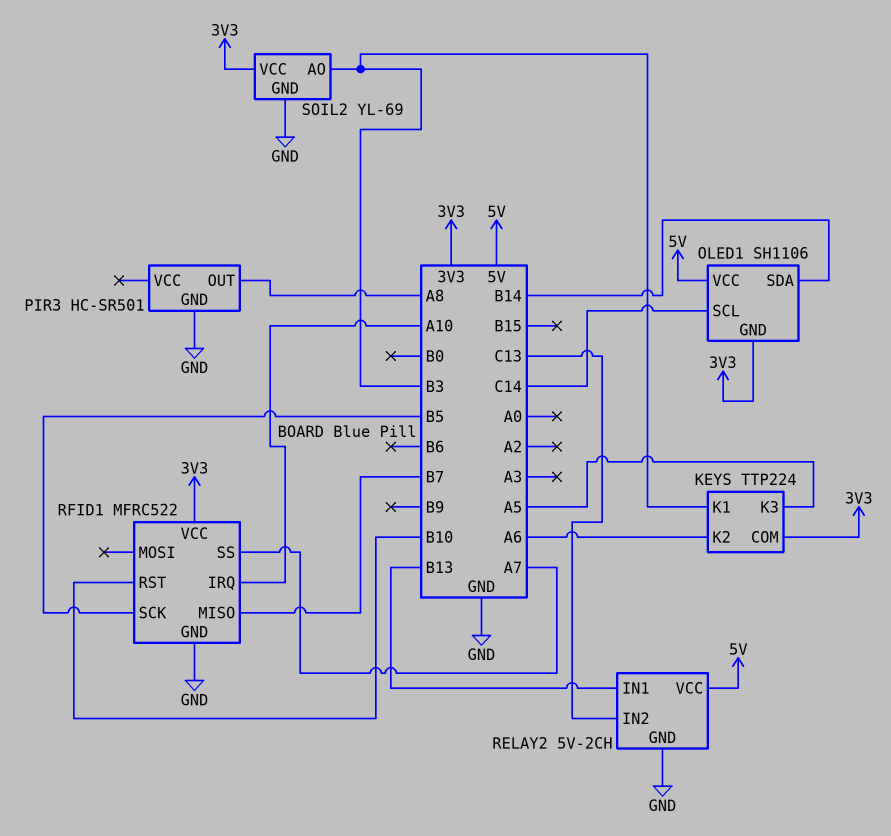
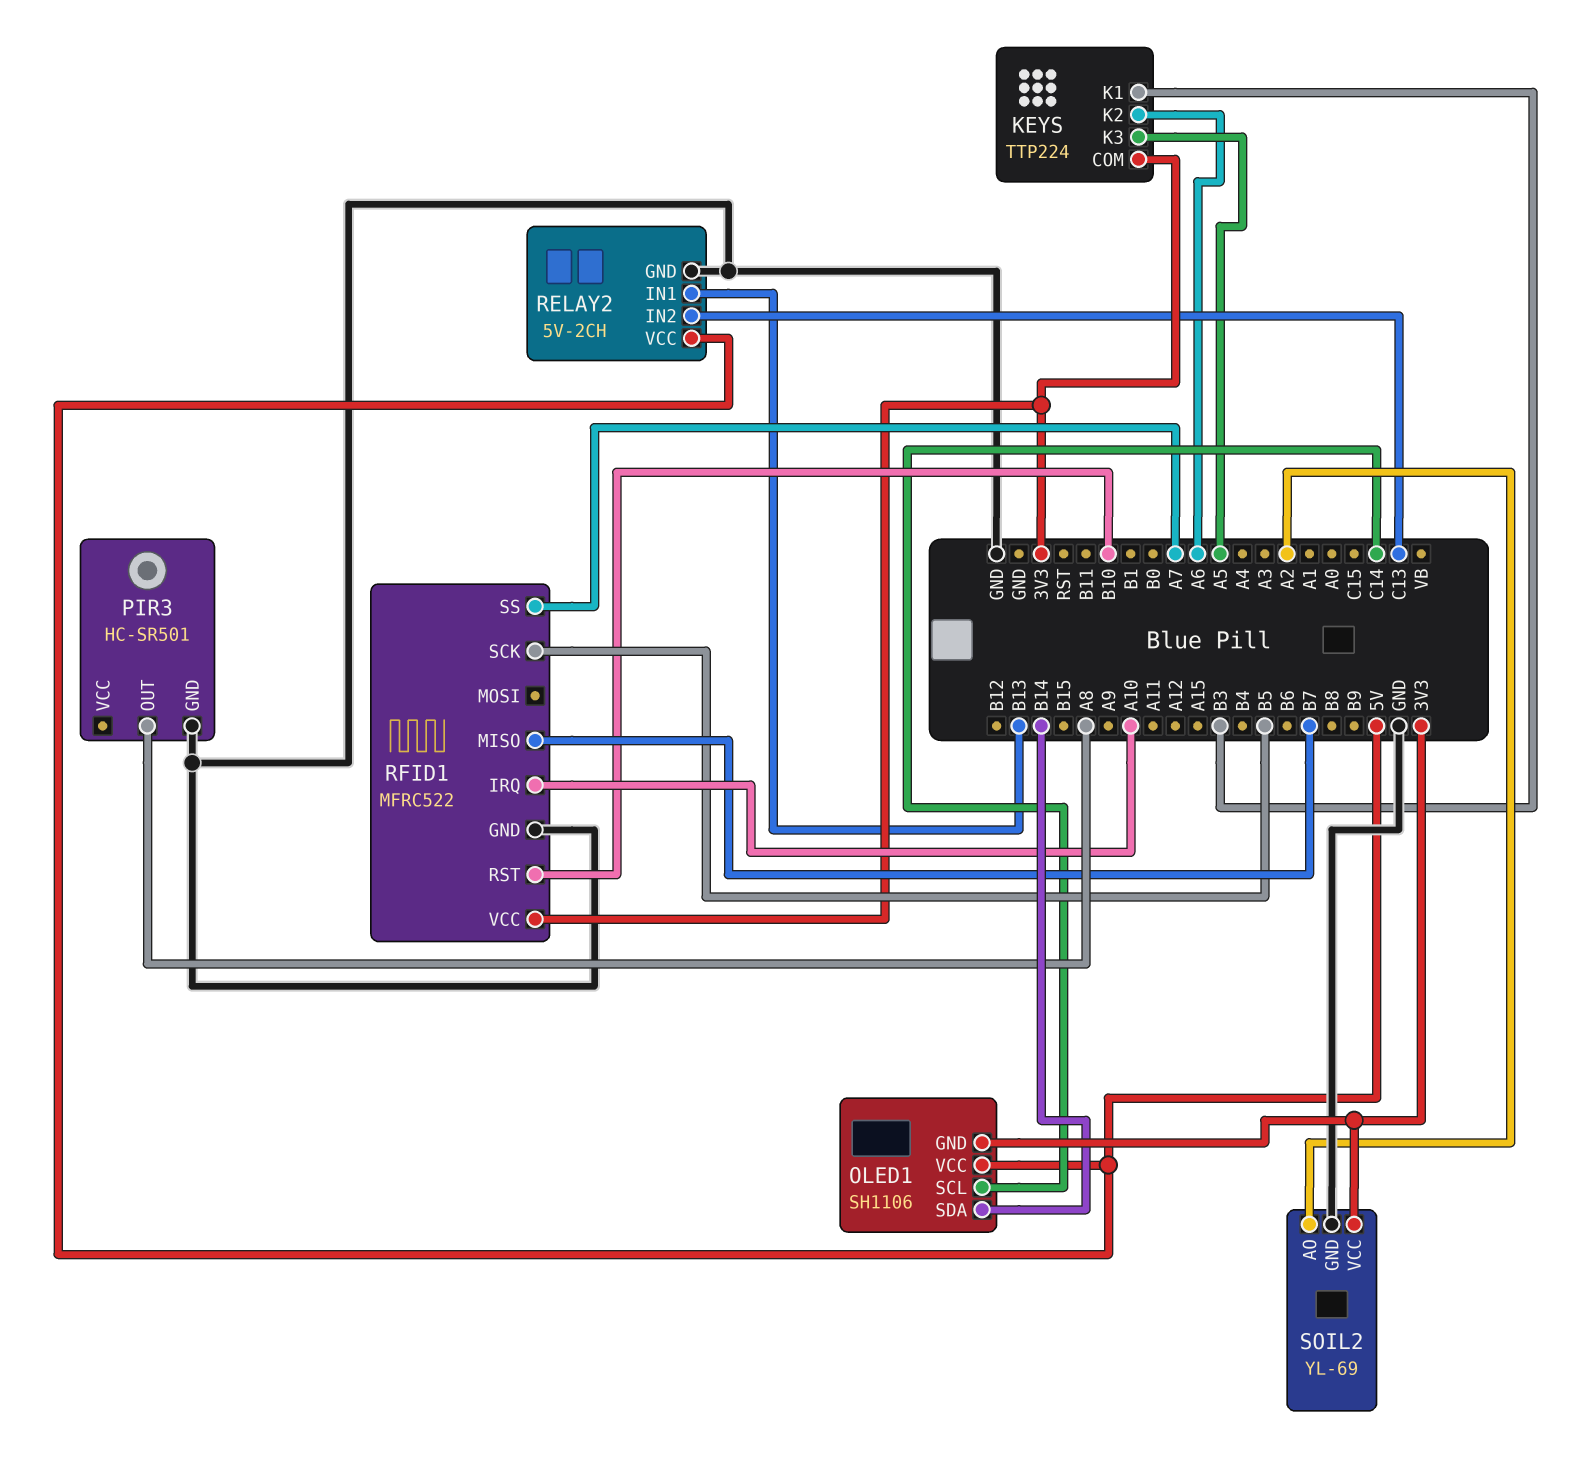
SOIL2 pin AO: B3 -> A2

